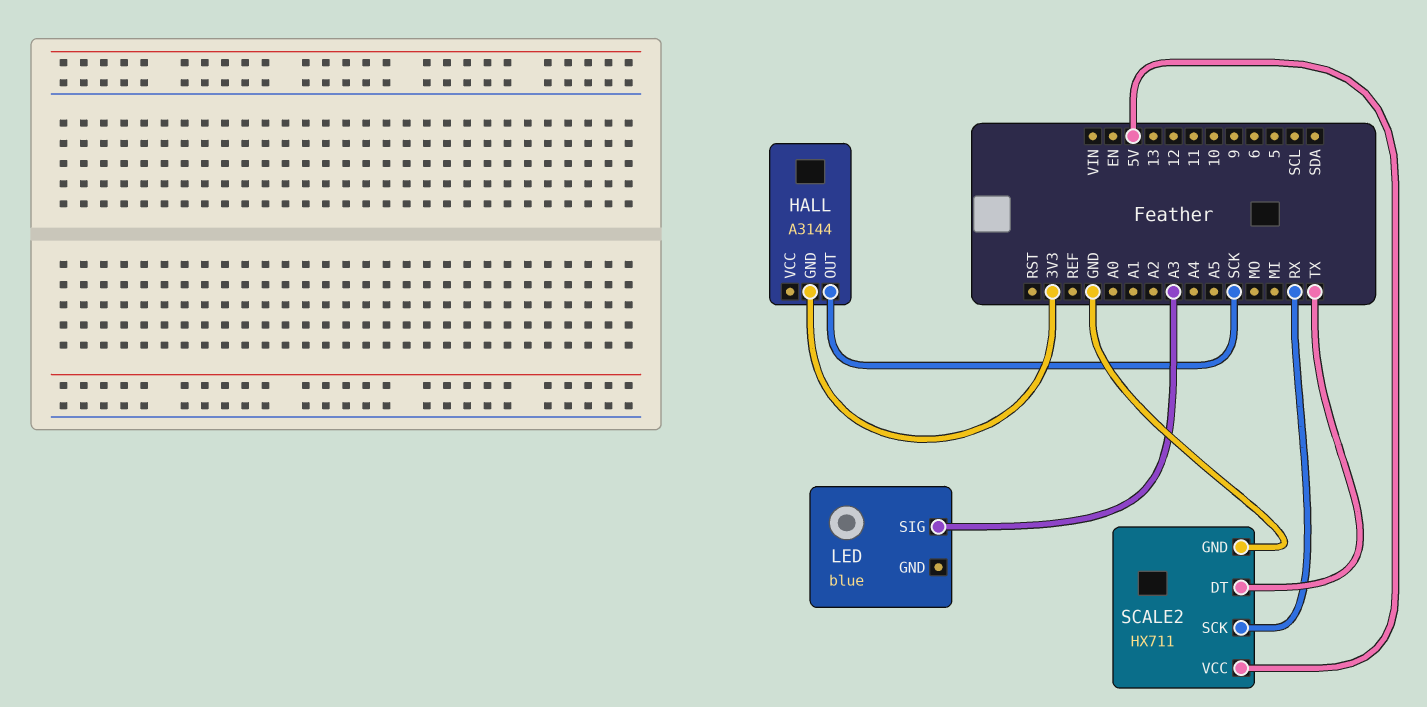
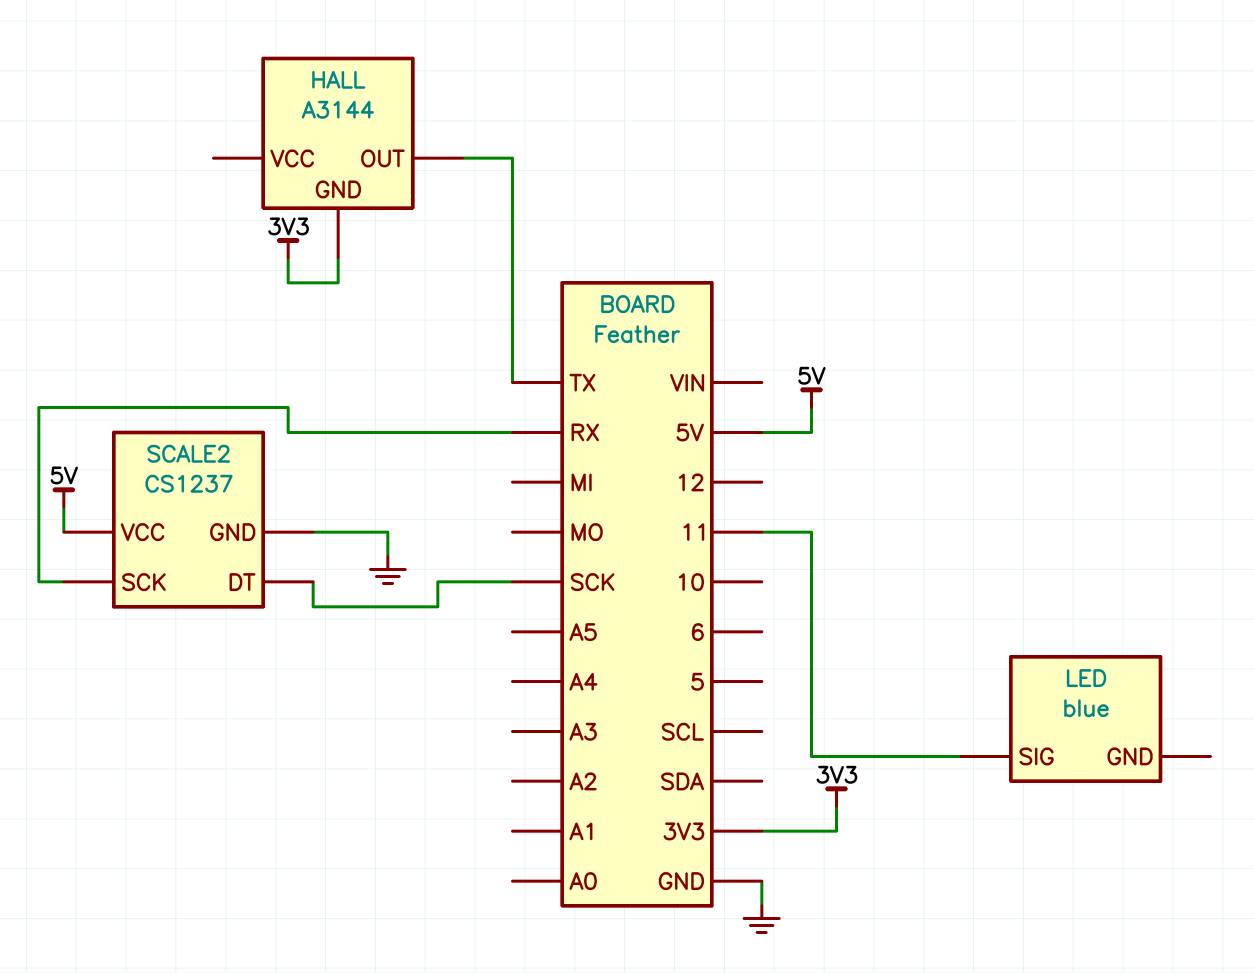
HALL pin OUT: SCK -> TX
LED pin SIG: A3 -> 11
SCALE2: HX711 -> CS1237
SCALE2 pin DT: TX -> SCK

